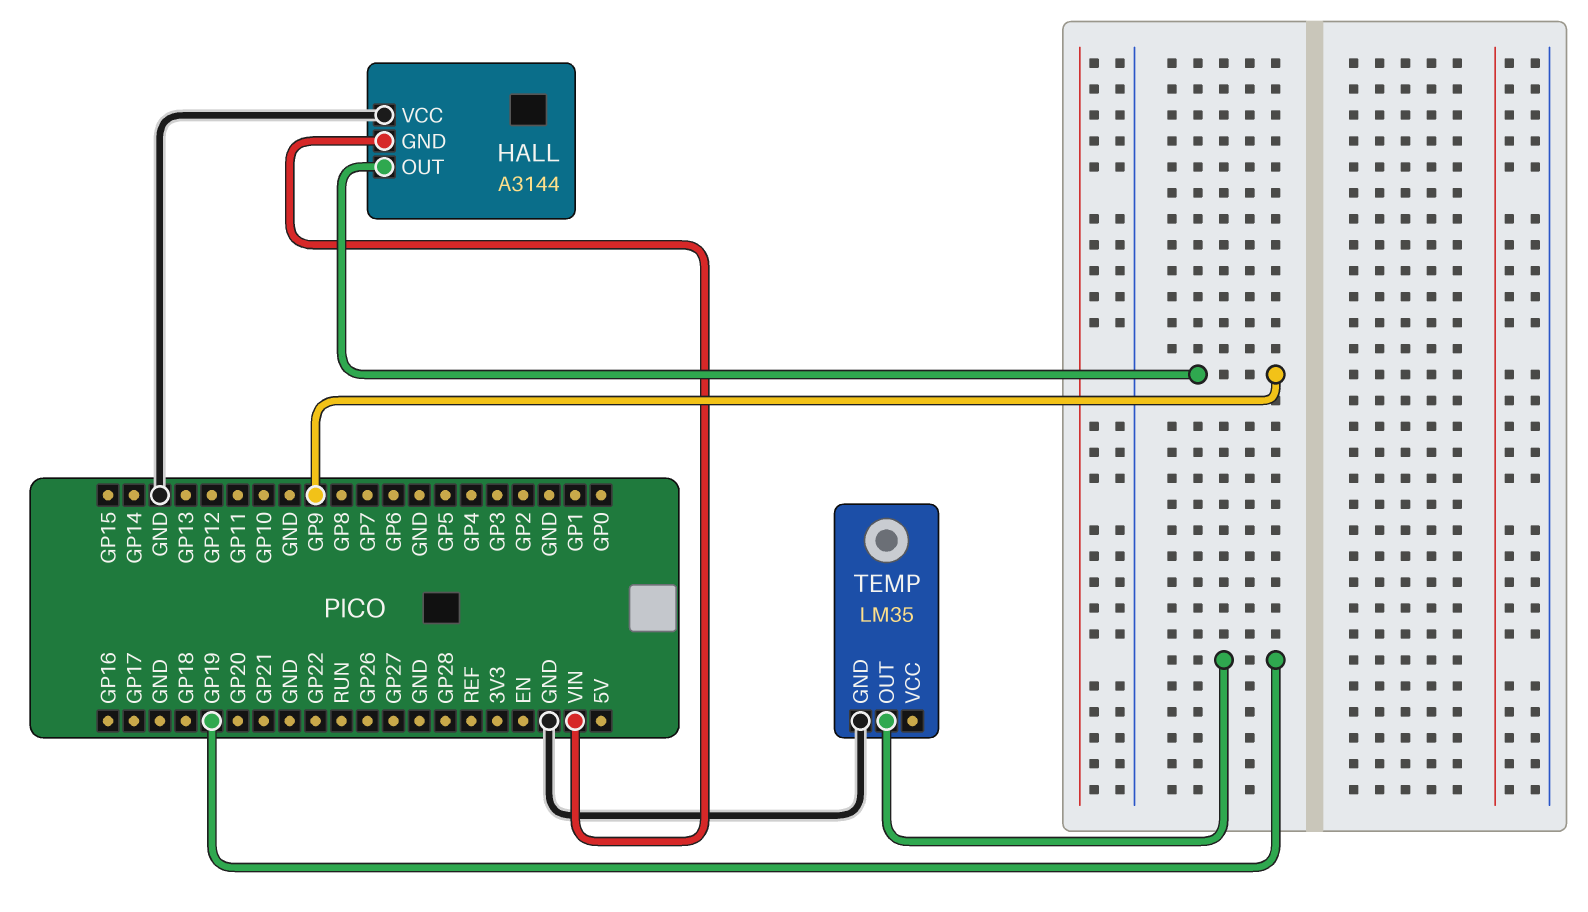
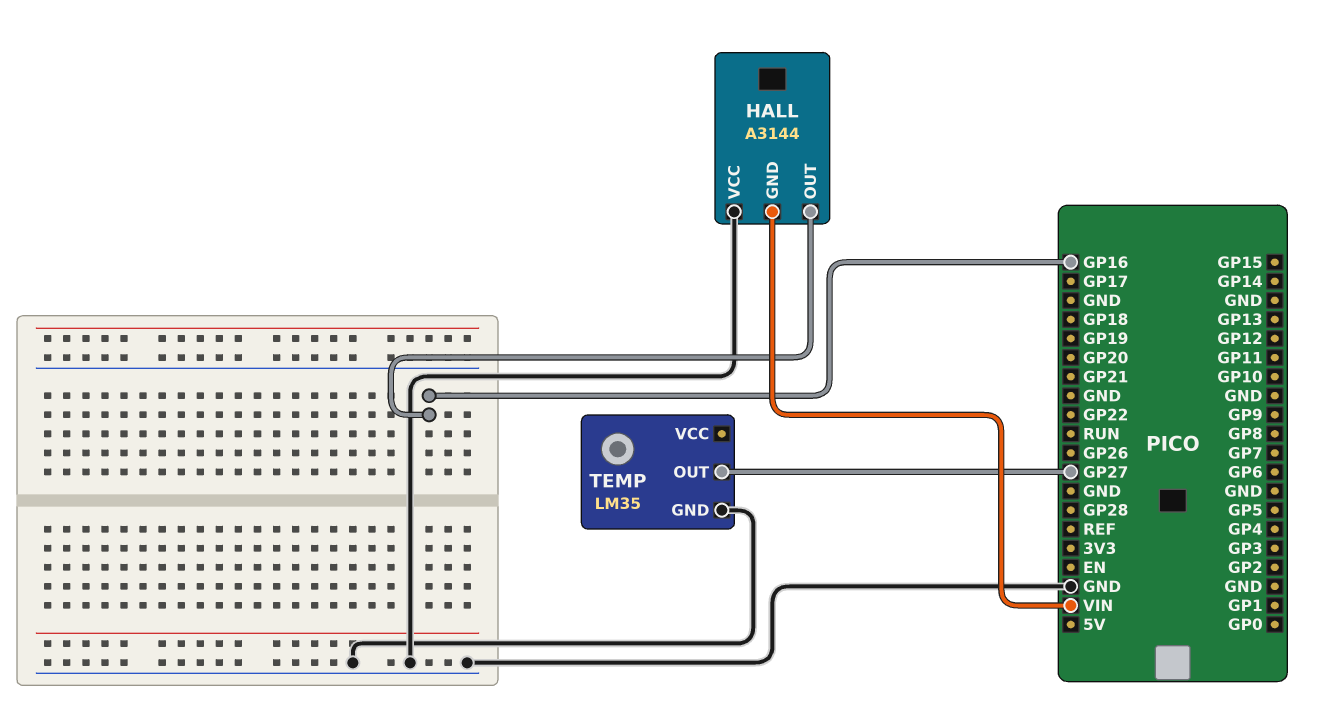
HALL pin OUT: GP9 -> GP16
TEMP pin OUT: GP19 -> GP27

